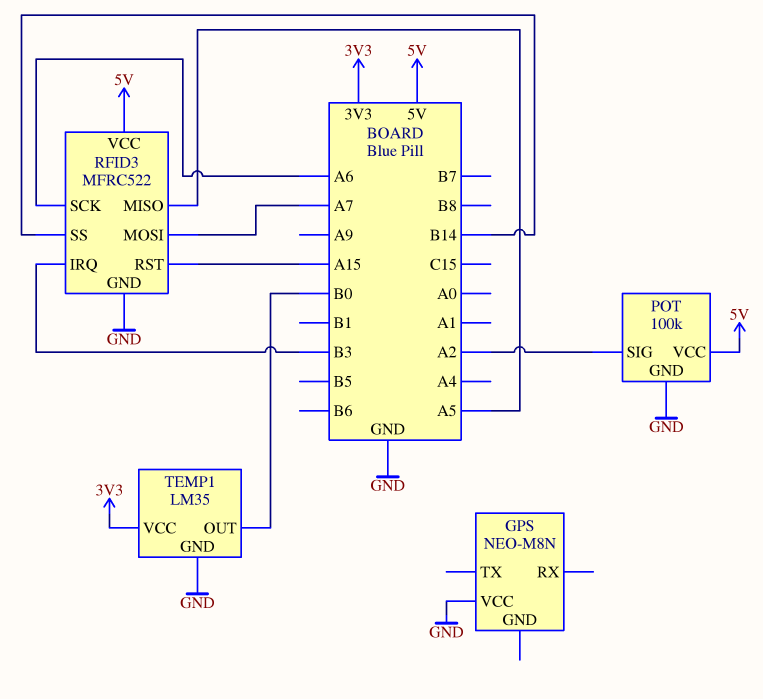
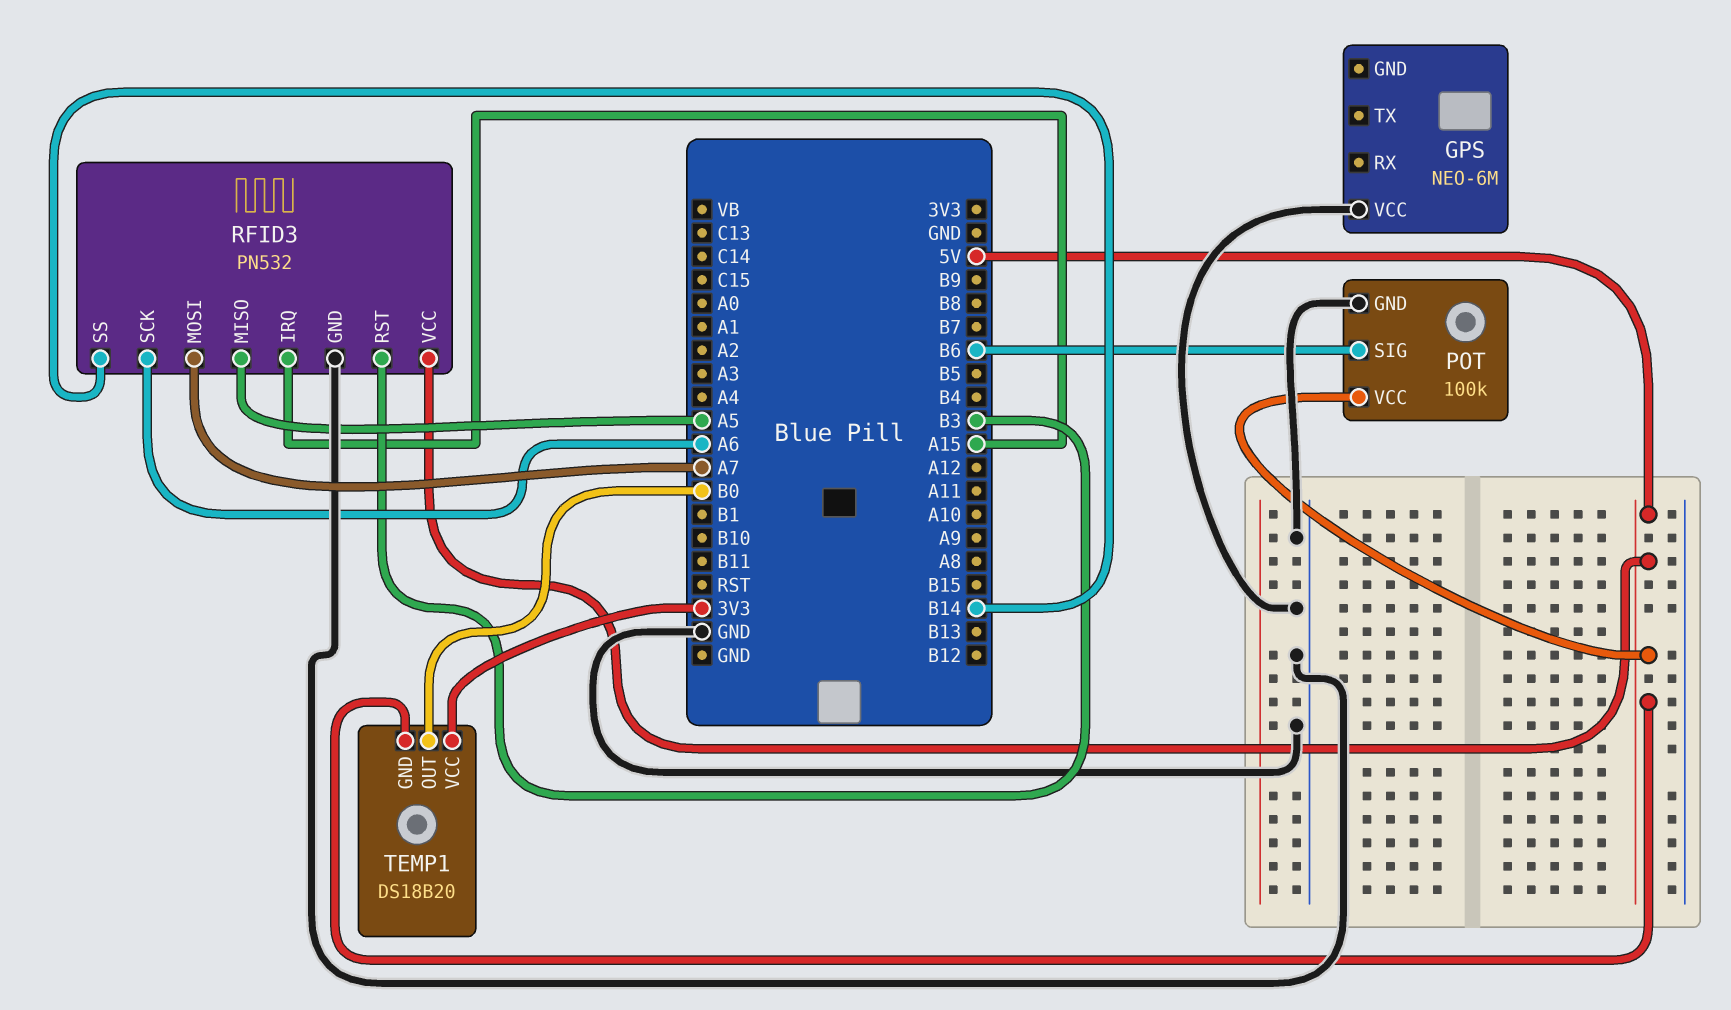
GPS: NEO-M8N -> NEO-6M
POT pin SIG: A2 -> B6
RFID3: MFRC522 -> PN532
RFID3 pin IRQ: B3 -> A15
RFID3 pin RST: A15 -> B3
TEMP1: LM35 -> DS18B20
TEMP1 pin GND: GND -> 5V

